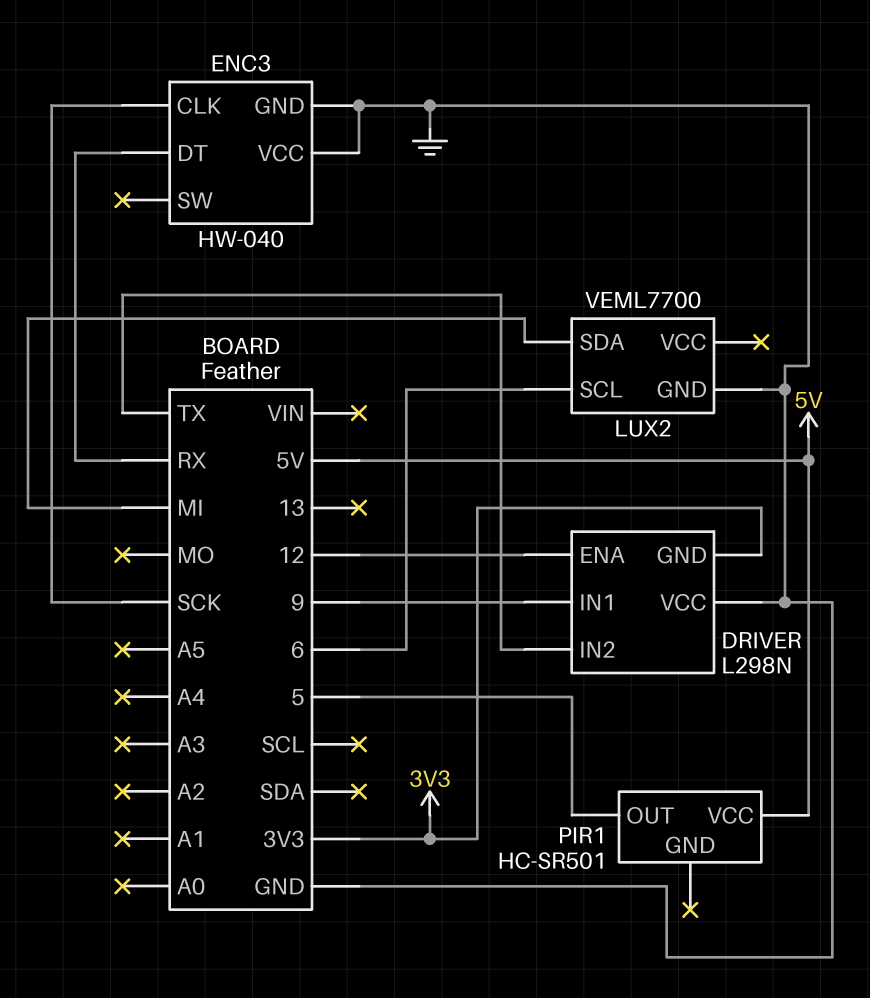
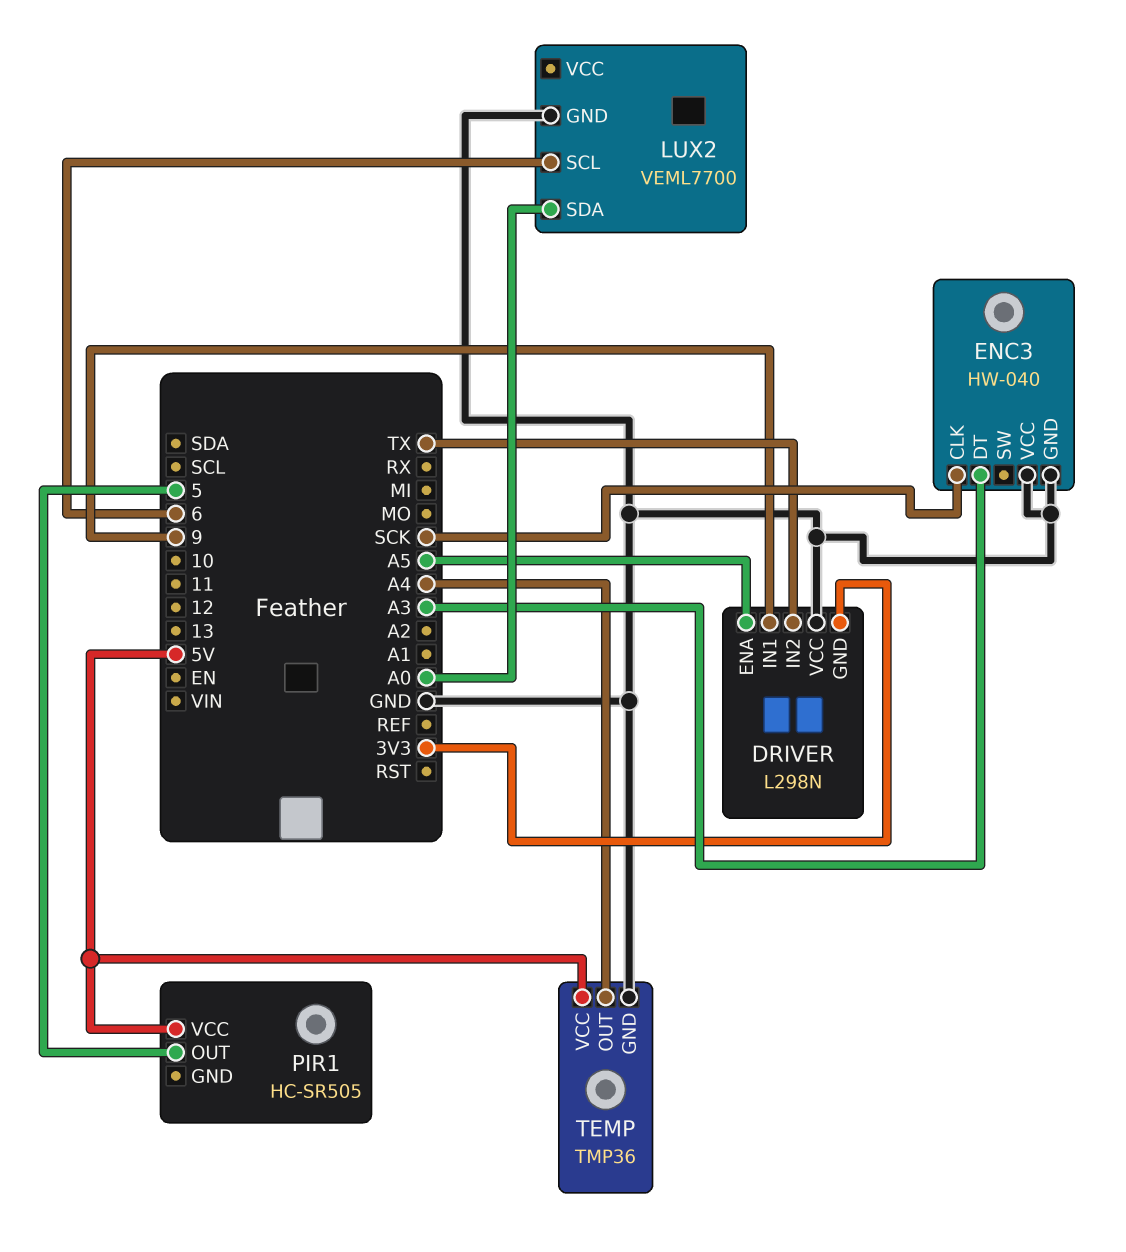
DRIVER pin ENA: 12 -> A5
ENC3 pin DT: RX -> A3
LUX2 pin SDA: MI -> A0
PIR1: HC-SR501 -> HC-SR505
TEMP: none -> TMP36
TEMP pin GND: none -> GND
TEMP pin OUT: none -> A4
TEMP pin VCC: none -> 5V

